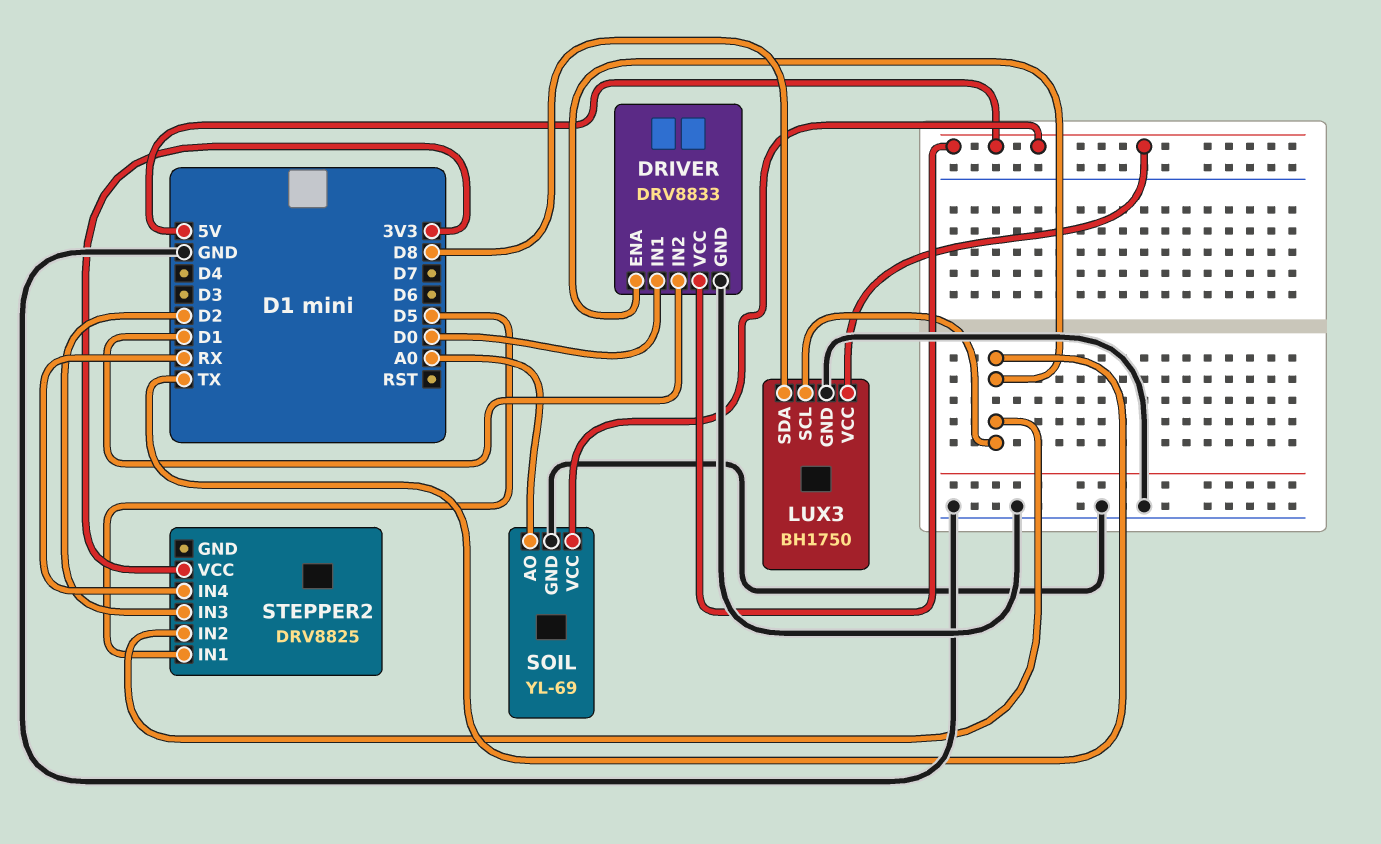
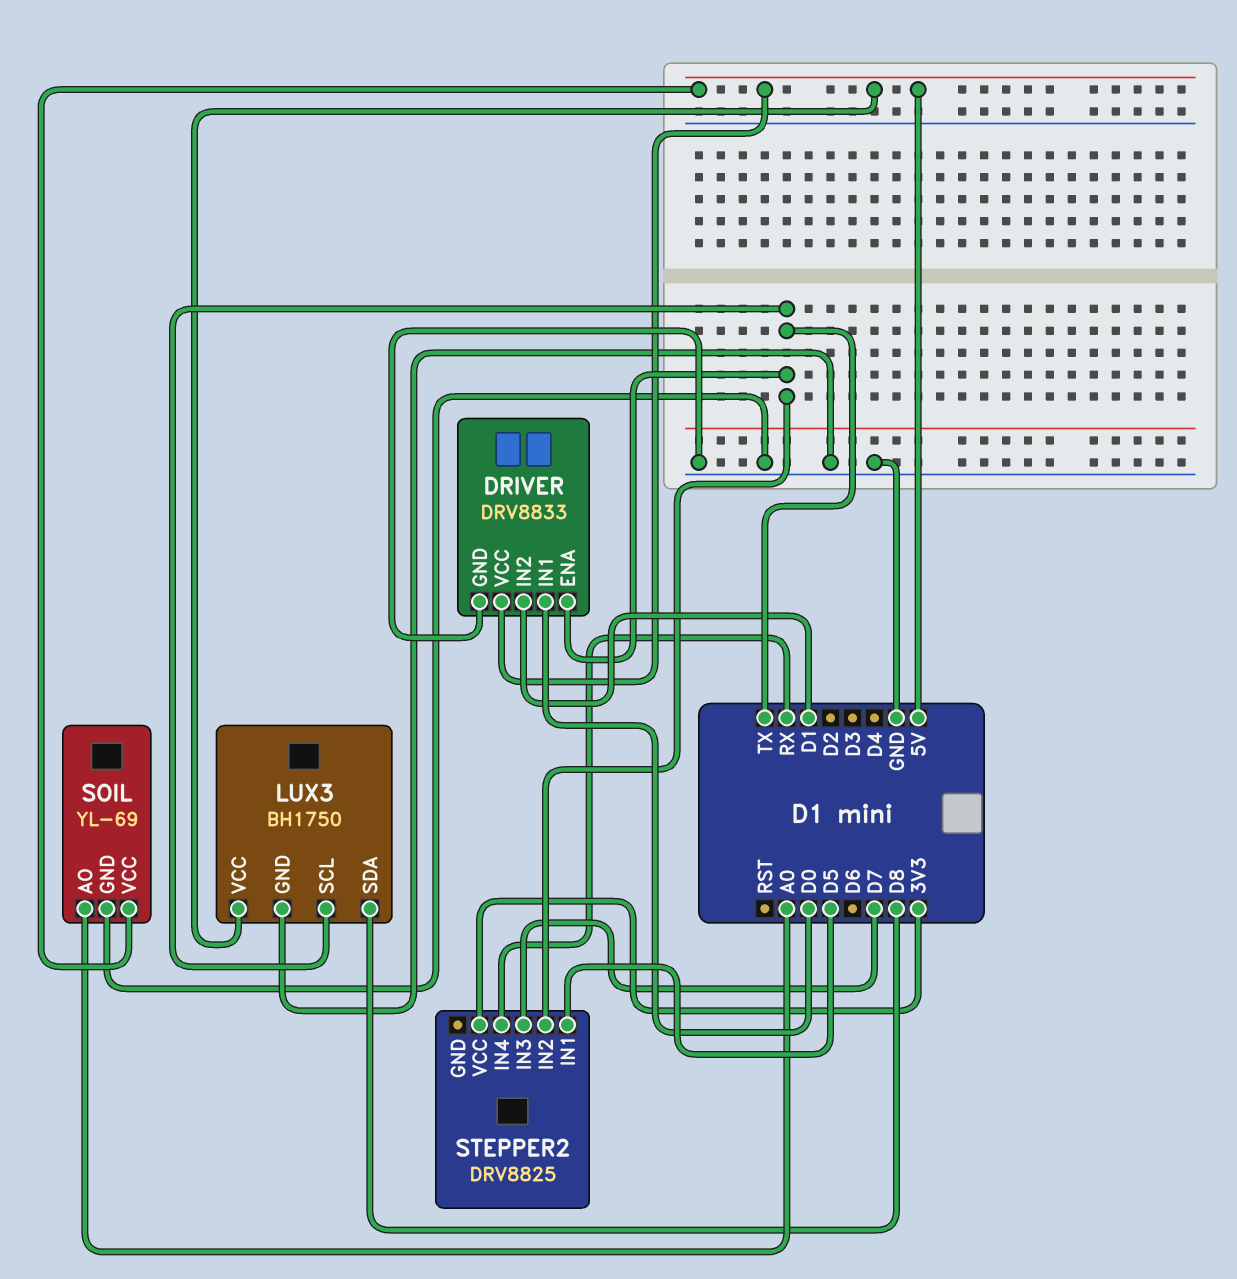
STEPPER2 pin IN3: D2 -> D7

